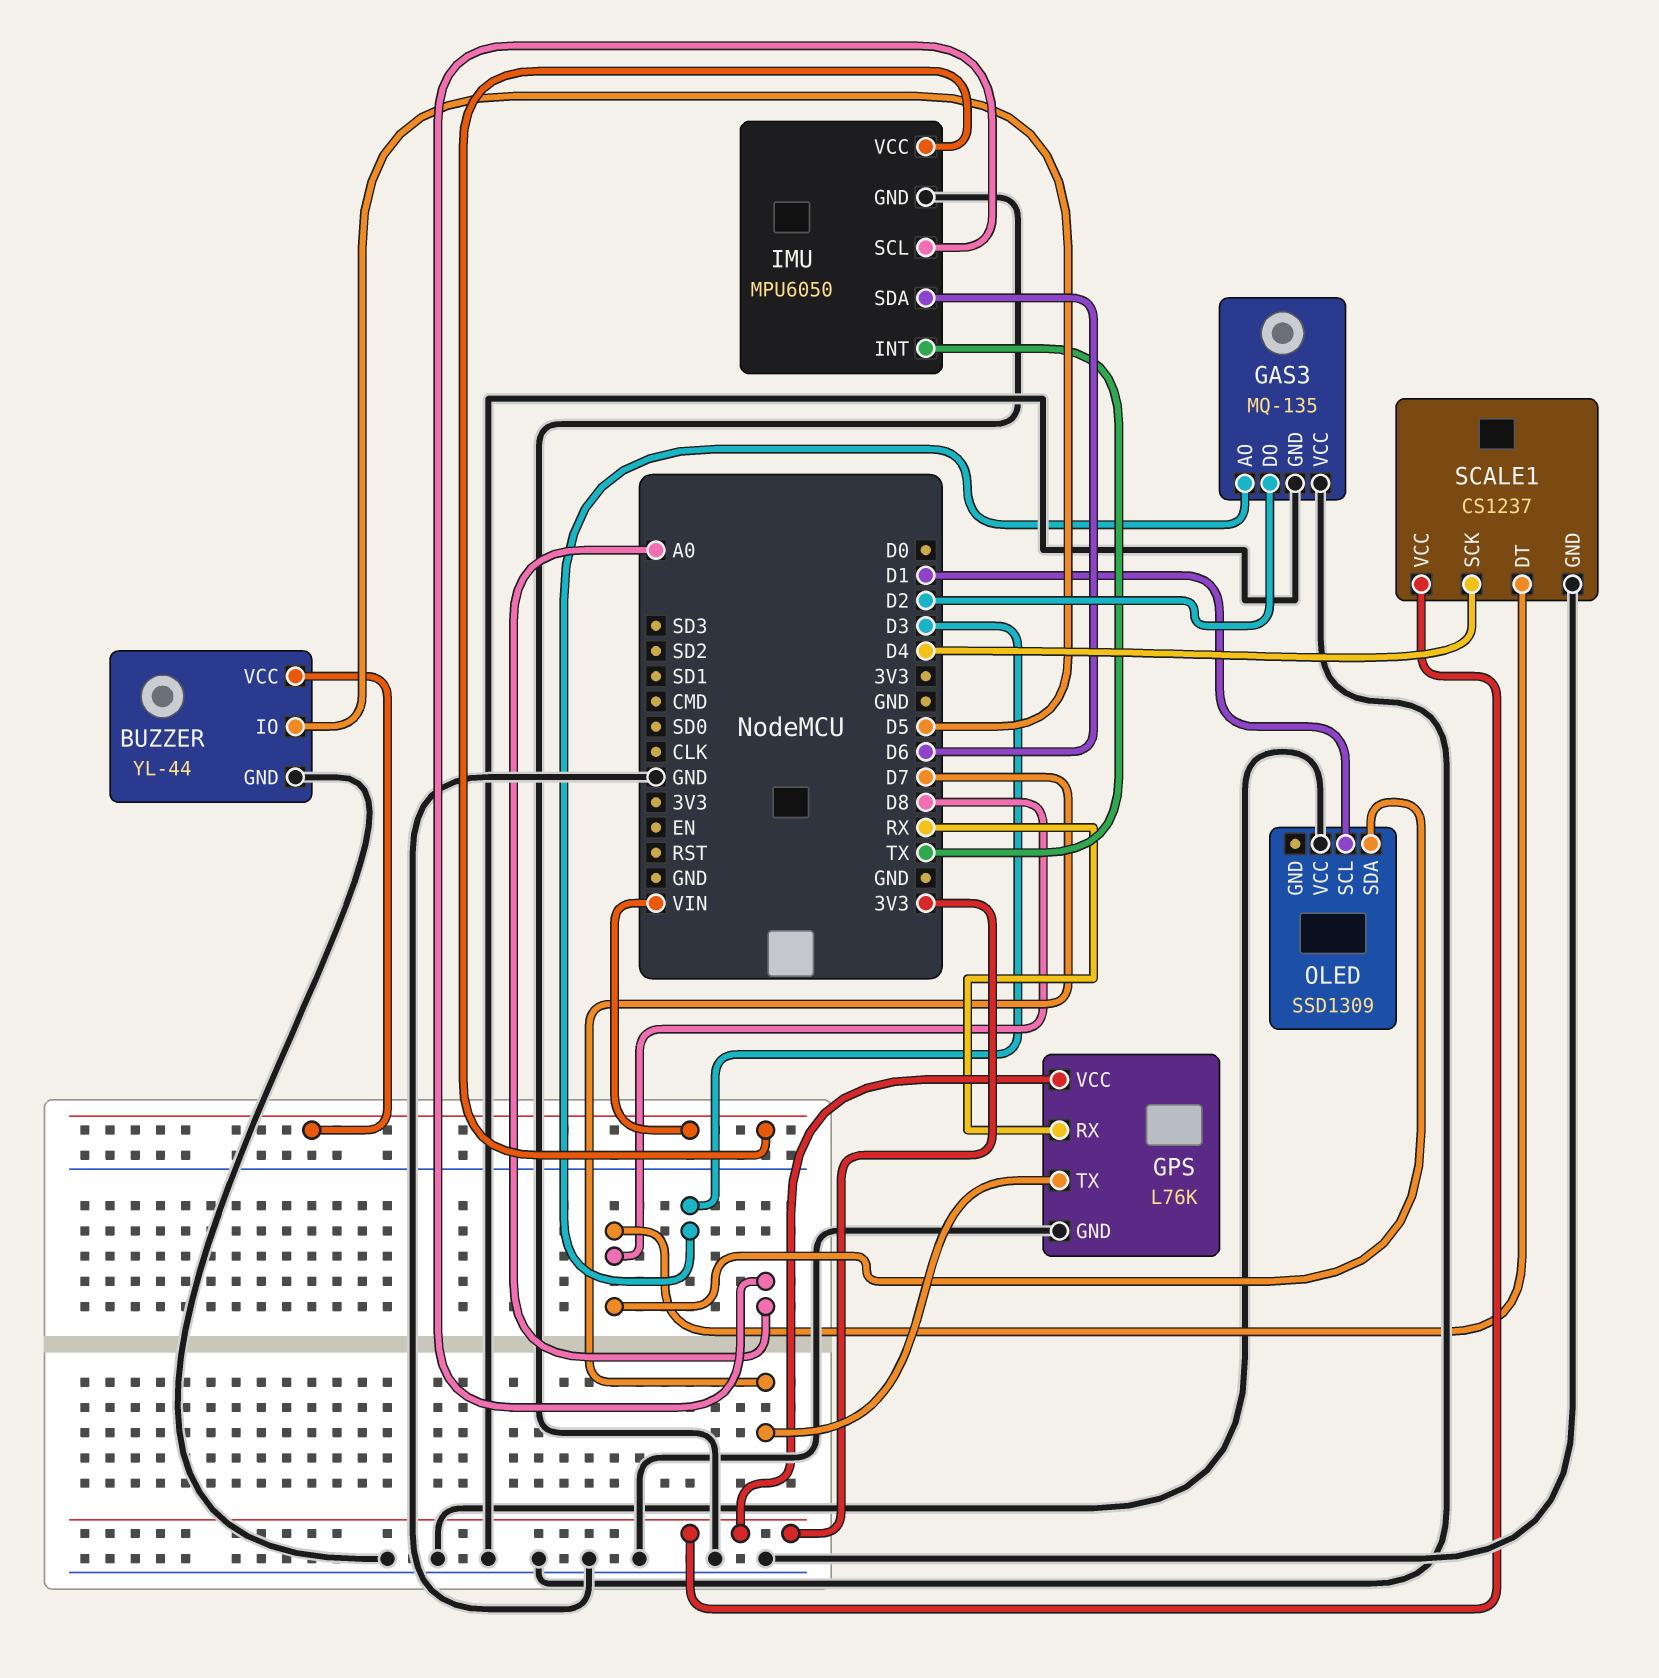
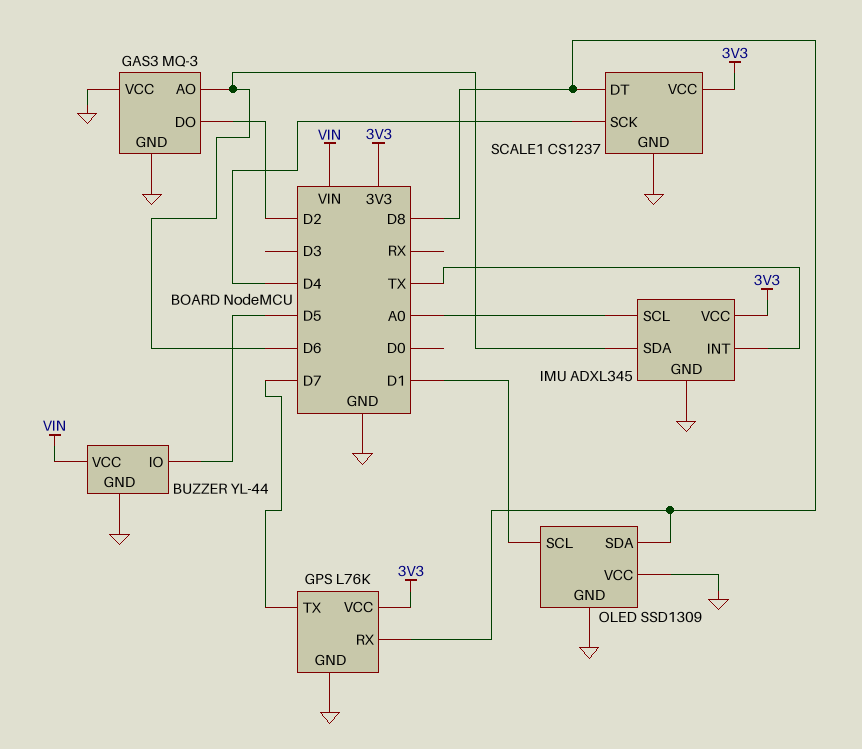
GAS3: MQ-135 -> MQ-3
GAS3 pin AO: D3 -> D6
GPS pin RX: RX -> D8
IMU: MPU6050 -> ADXL345
IMU pin VCC: VIN -> 3V3
OLED pin GND: none -> GND

